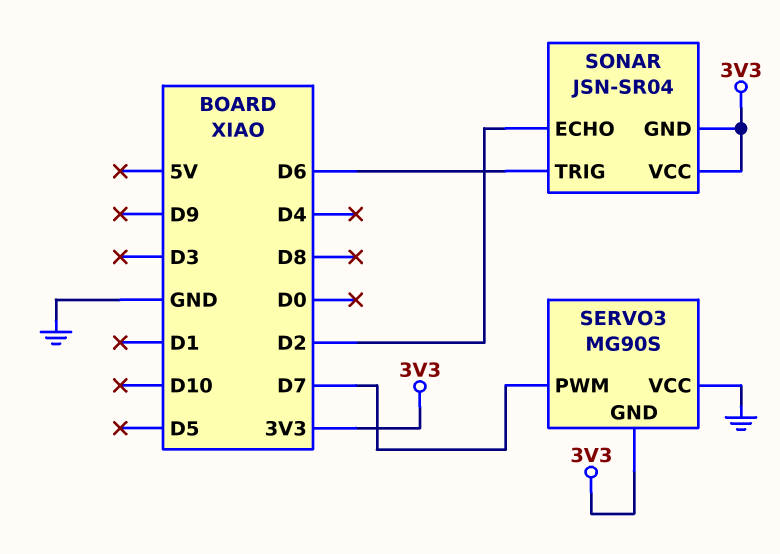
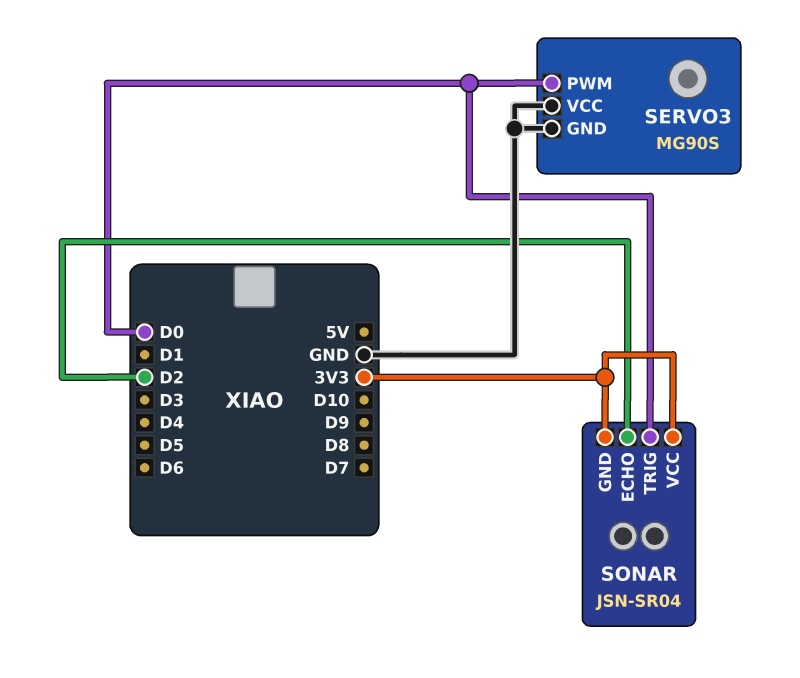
SERVO3 pin GND: 3V3 -> GND
SERVO3 pin PWM: D7 -> D0
SONAR pin TRIG: D6 -> D0

